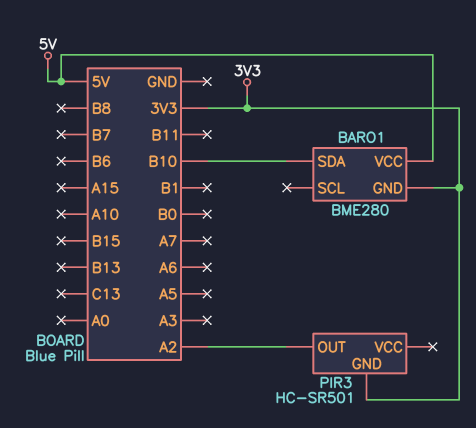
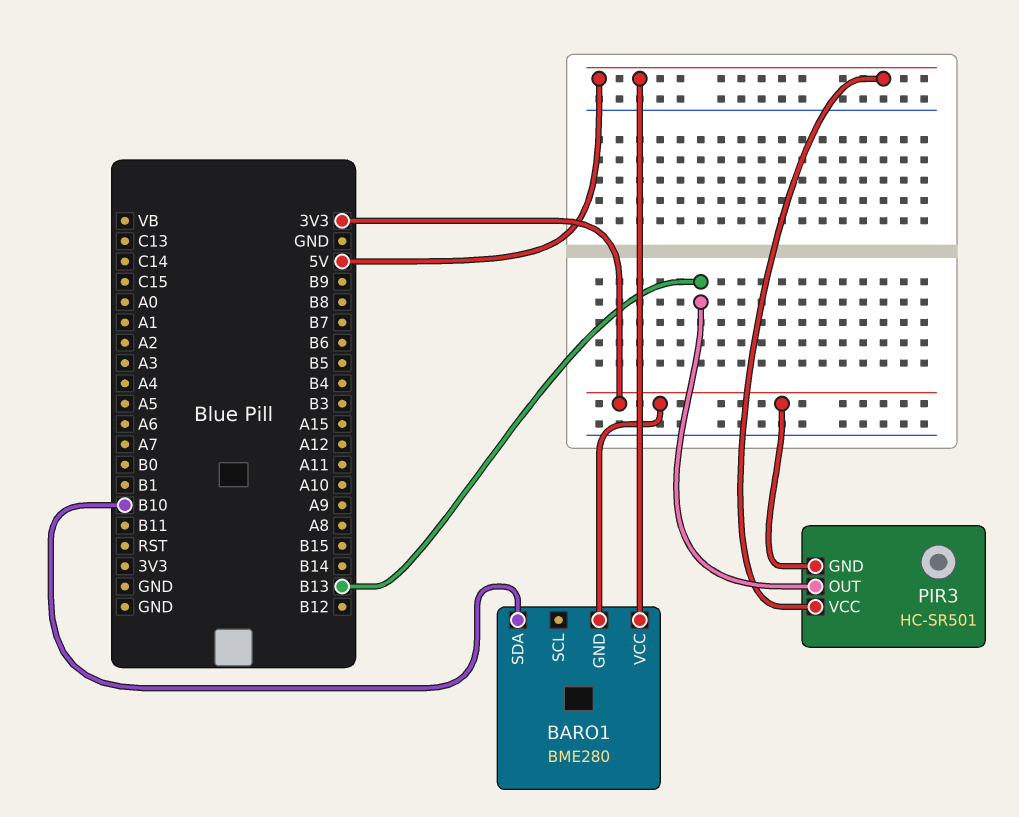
PIR3 pin OUT: A2 -> B13
PIR3 pin VCC: none -> 5V

